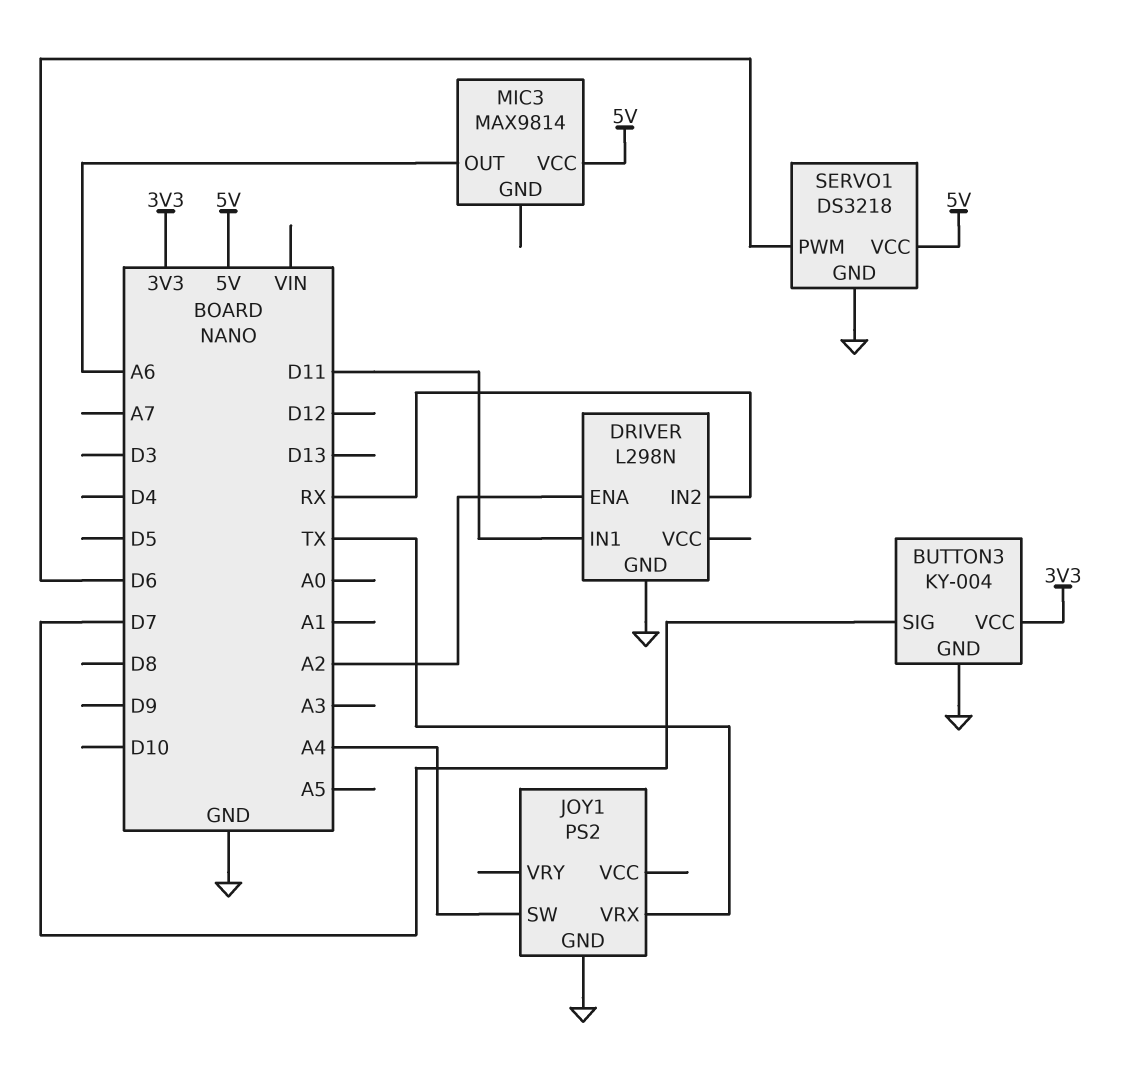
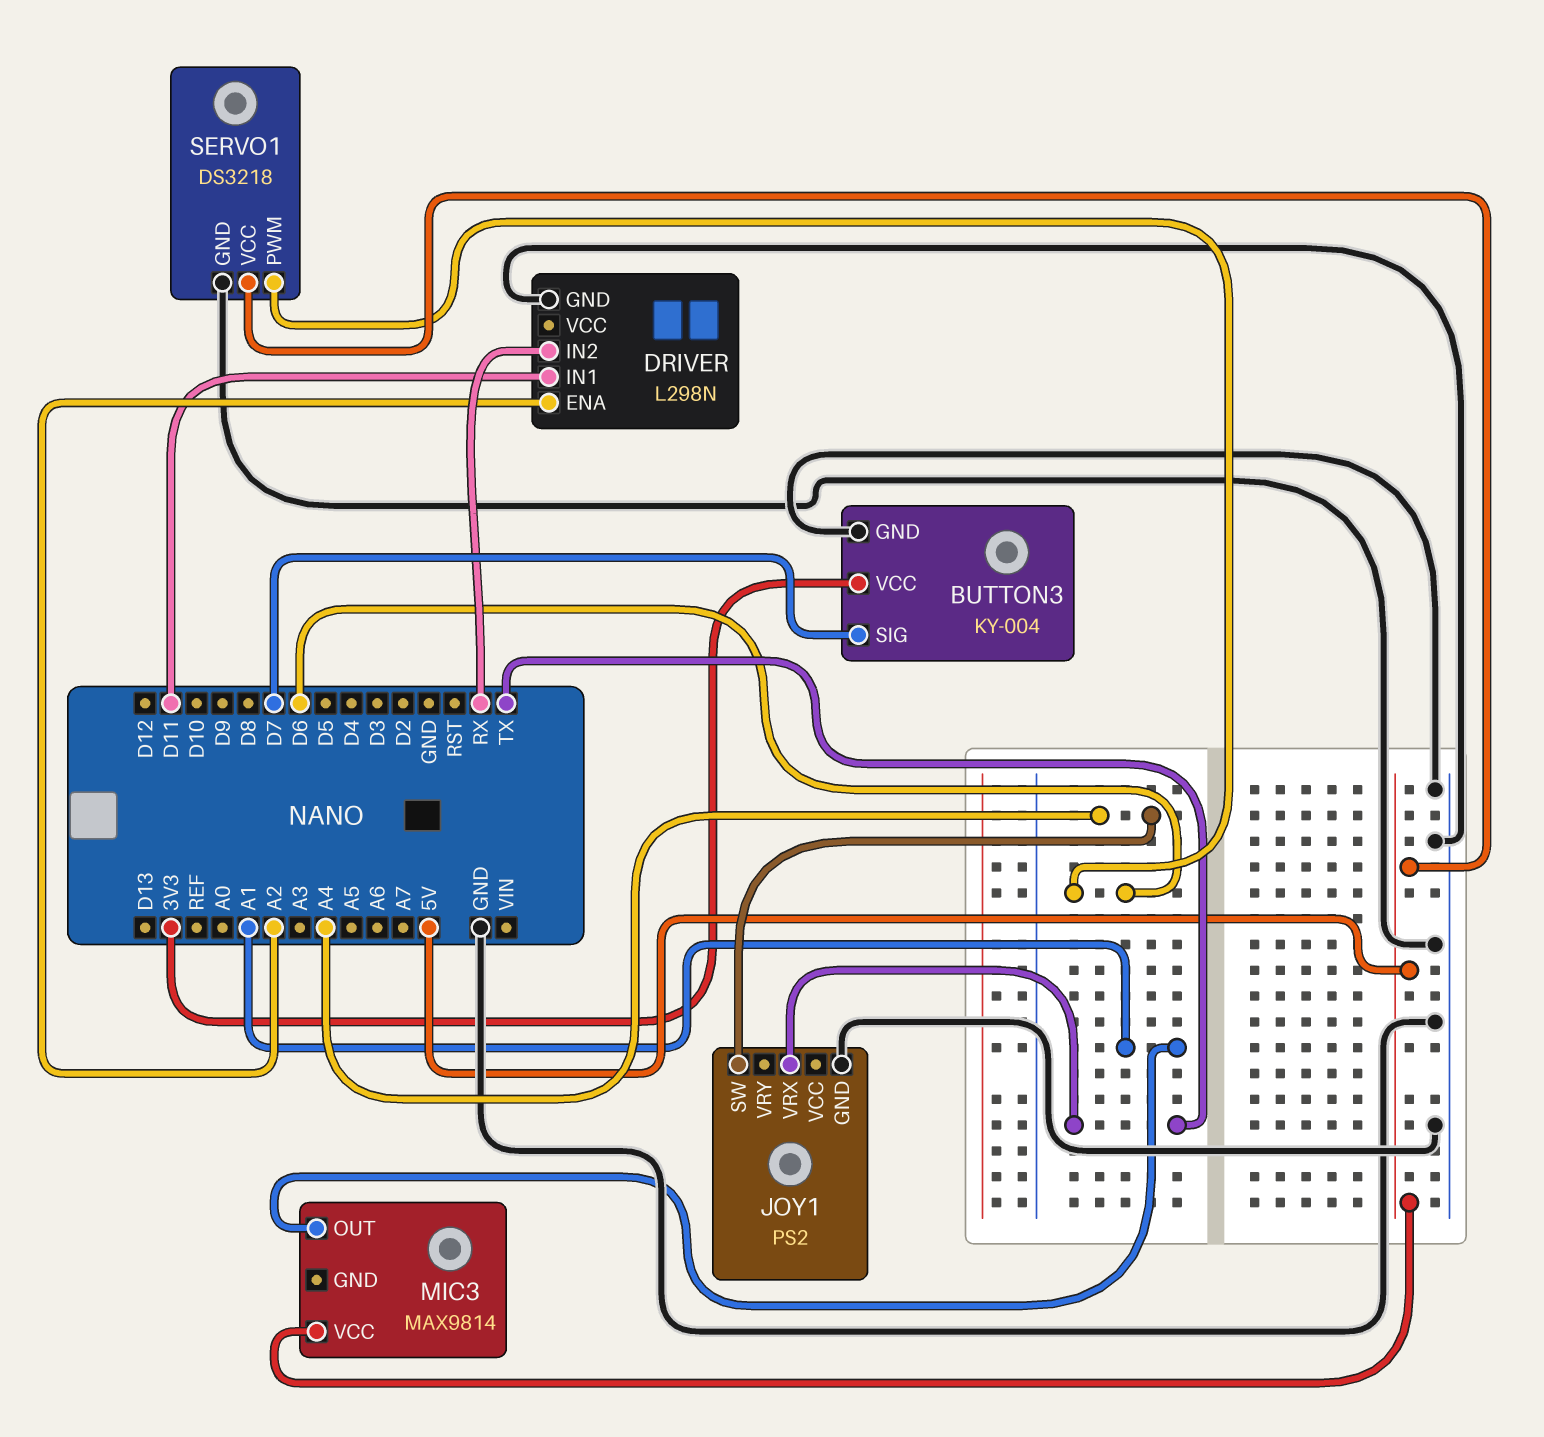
MIC3 pin OUT: A6 -> A1

